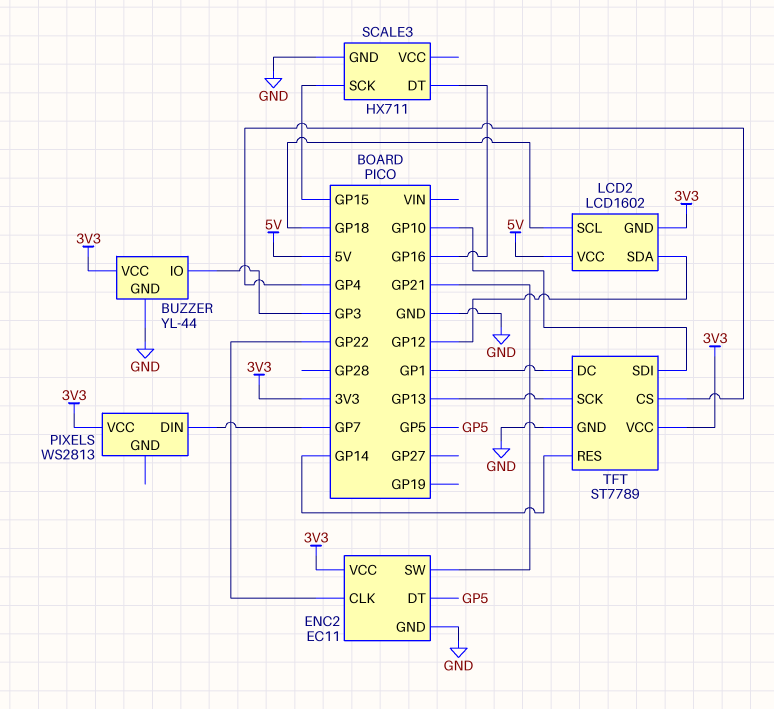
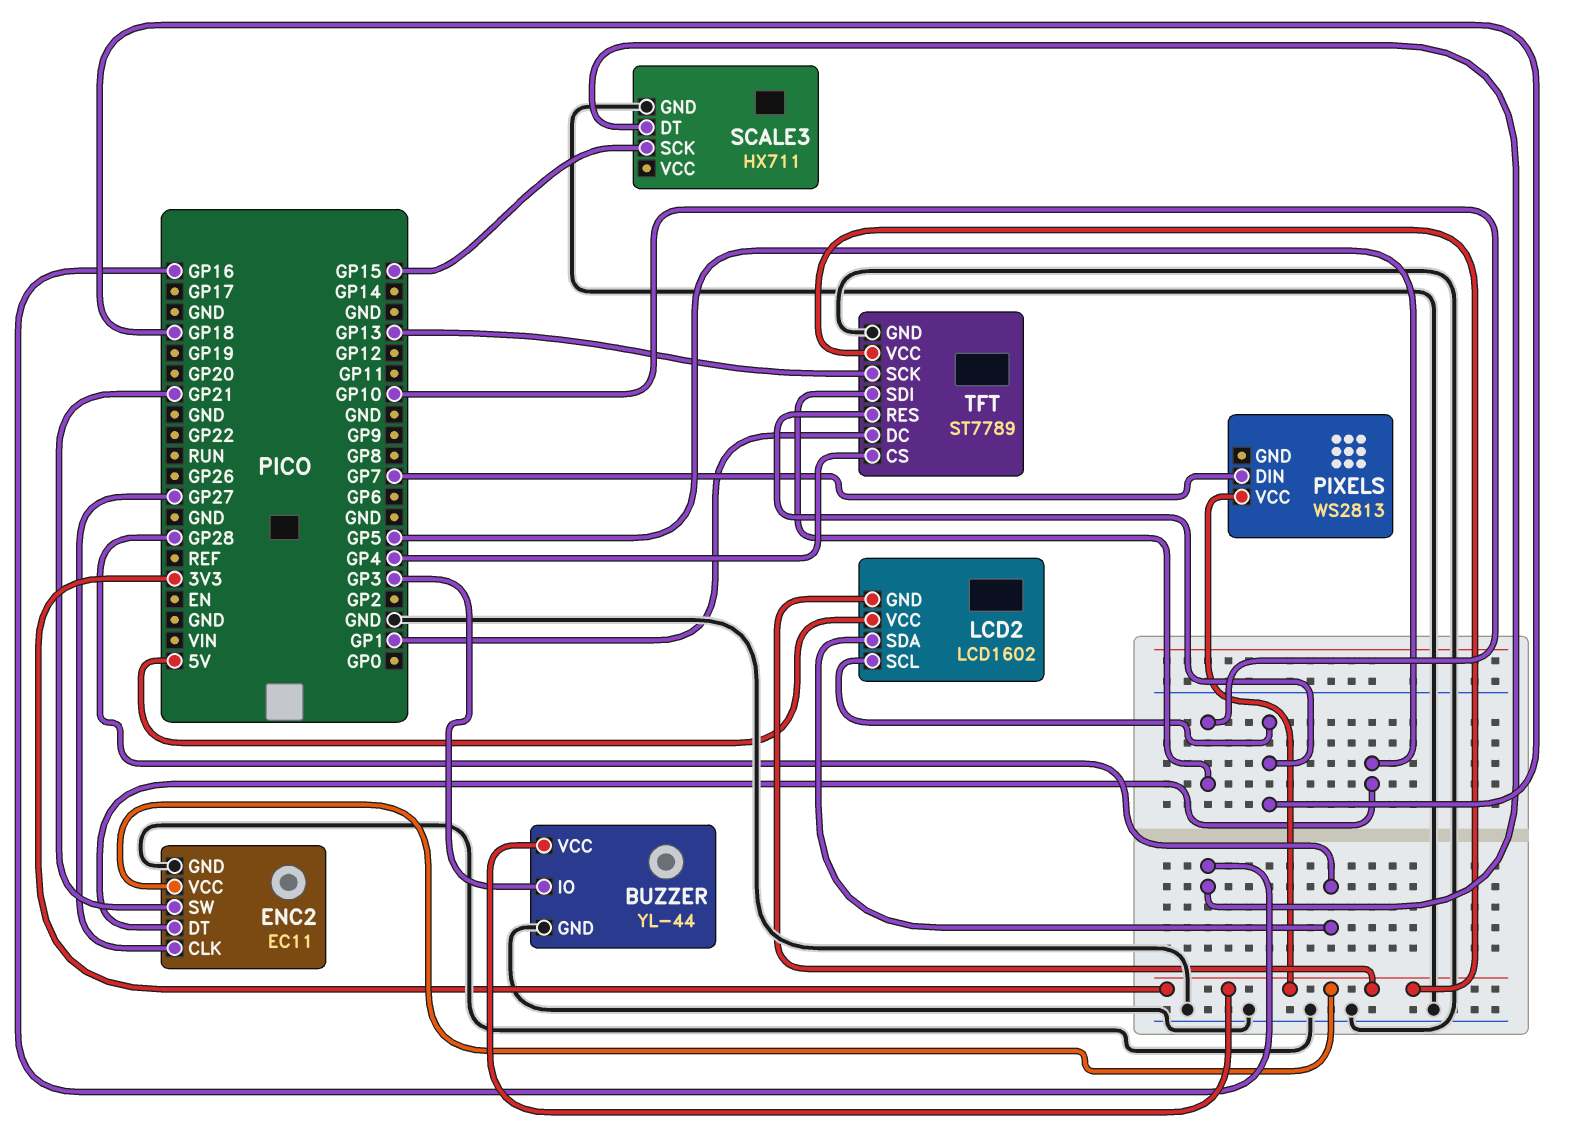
ENC2 pin CLK: GP22 -> GP27
LCD2 pin SDA: GP12 -> GP28
TFT pin RES: GP14 -> GP18

